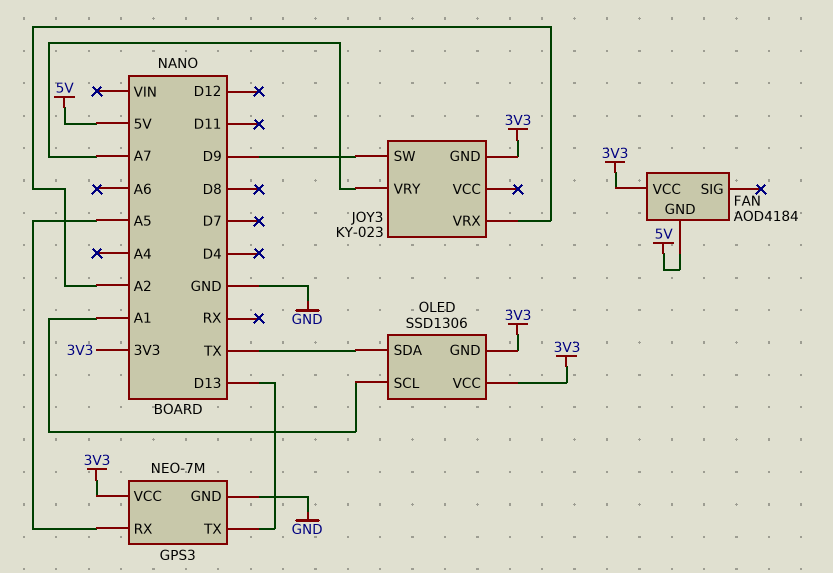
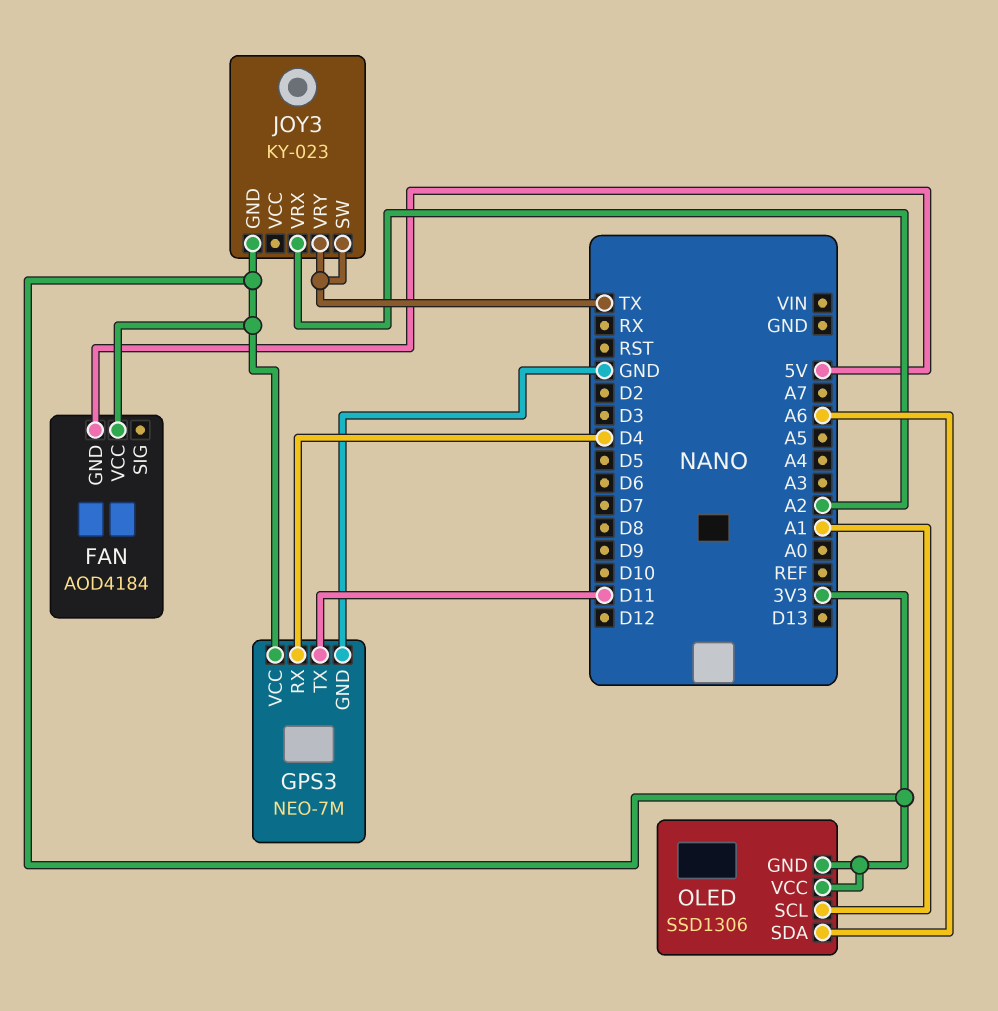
GPS3 pin RX: A5 -> D4
GPS3 pin TX: D13 -> D11
JOY3 pin SW: D9 -> TX
JOY3 pin VRY: A7 -> TX
OLED pin SDA: TX -> A6

